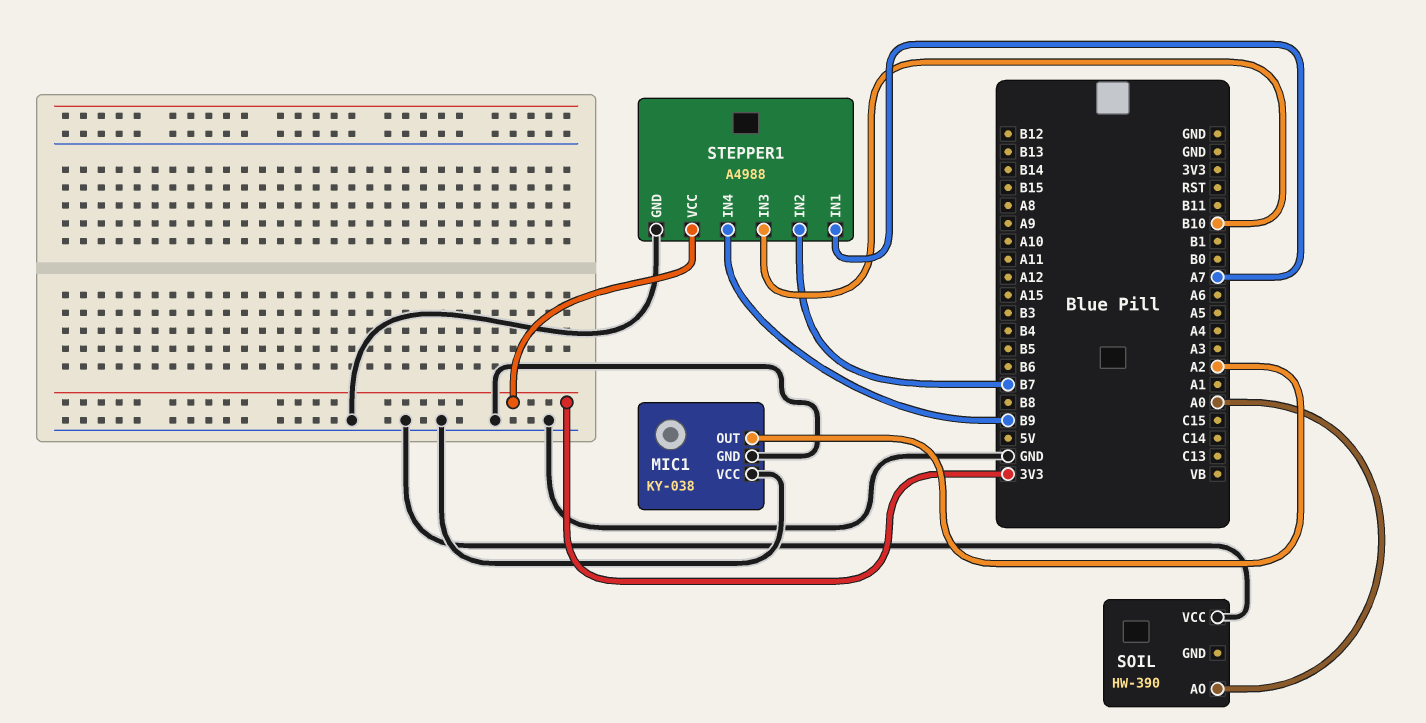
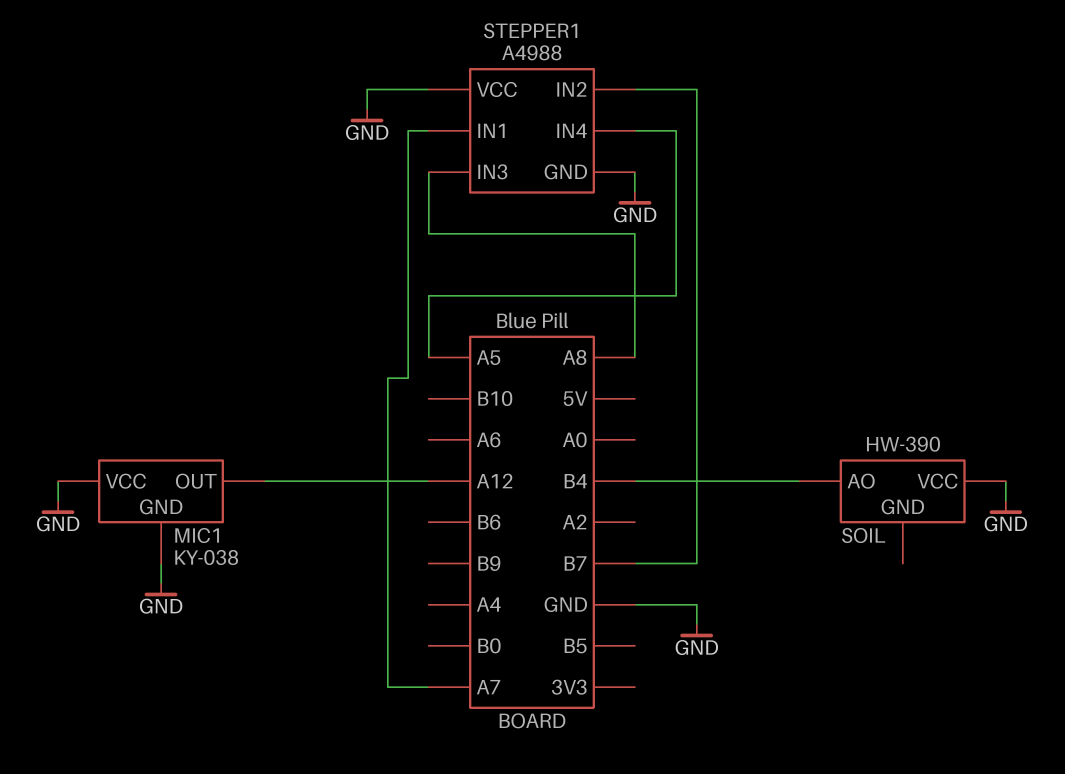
MIC1 pin OUT: A2 -> A12
SOIL pin AO: A0 -> B4
STEPPER1 pin IN3: B10 -> A8
STEPPER1 pin IN4: B9 -> A5
STEPPER1 pin VCC: 3V3 -> GND

